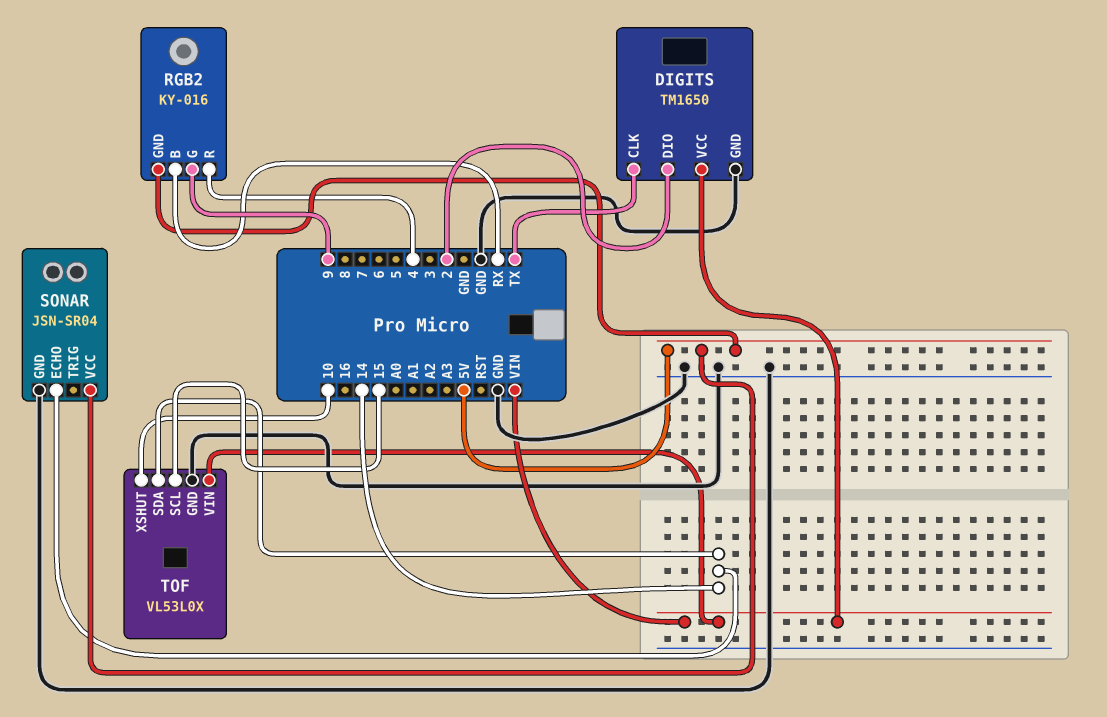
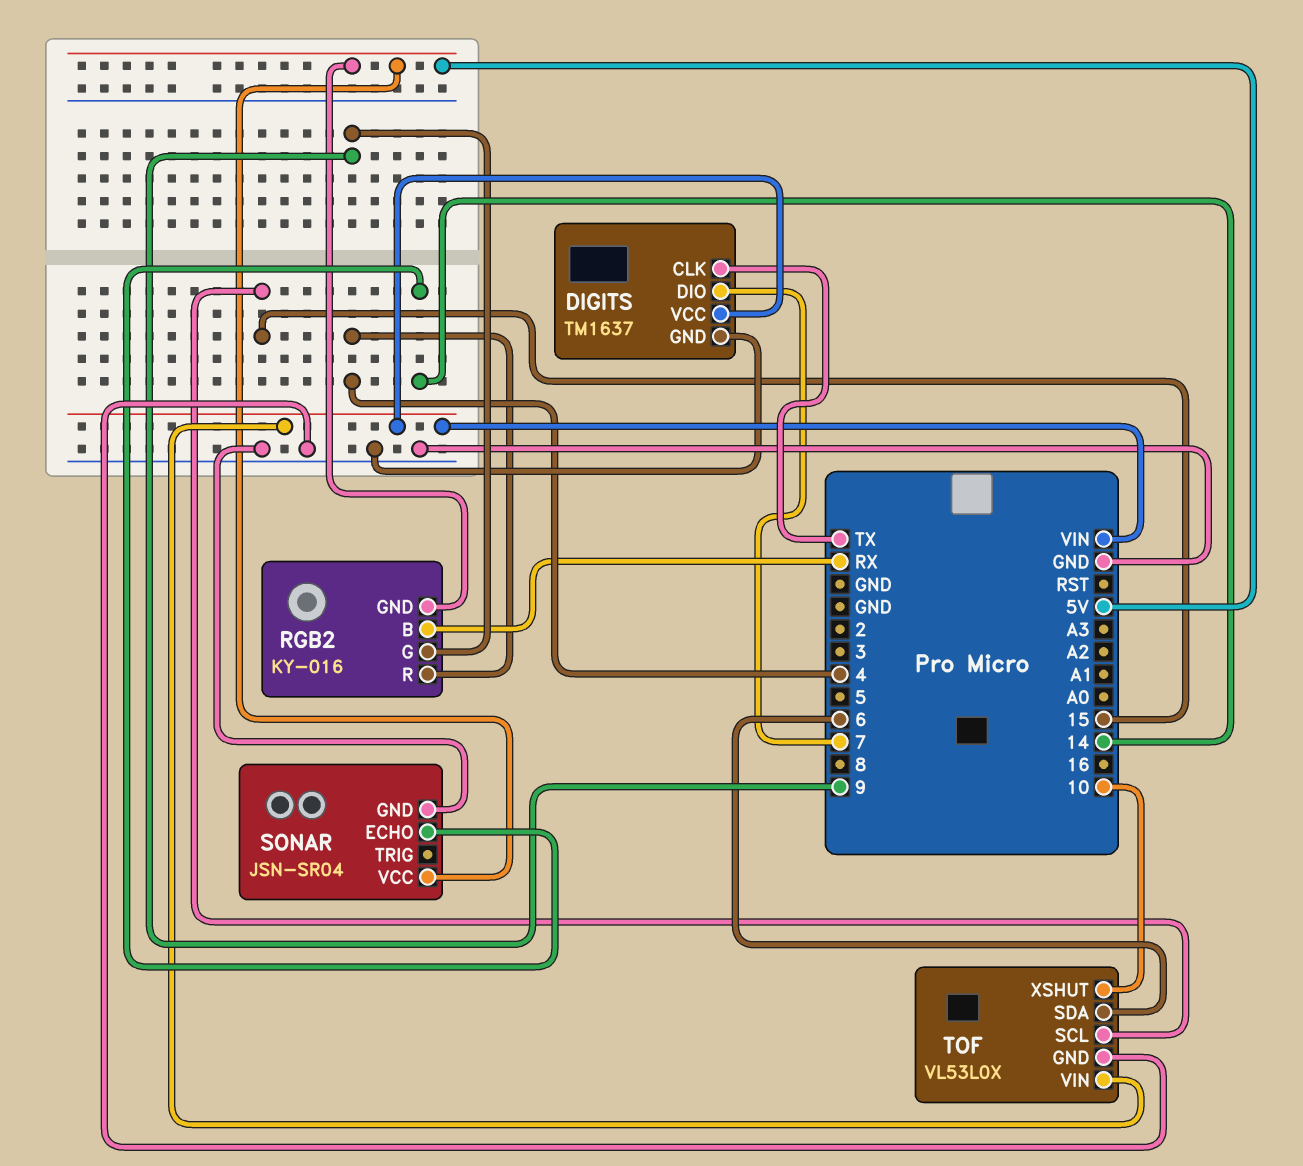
DIGITS: TM1650 -> TM1637
DIGITS pin DIO: 2 -> 7
TOF pin SDA: 14 -> 6

